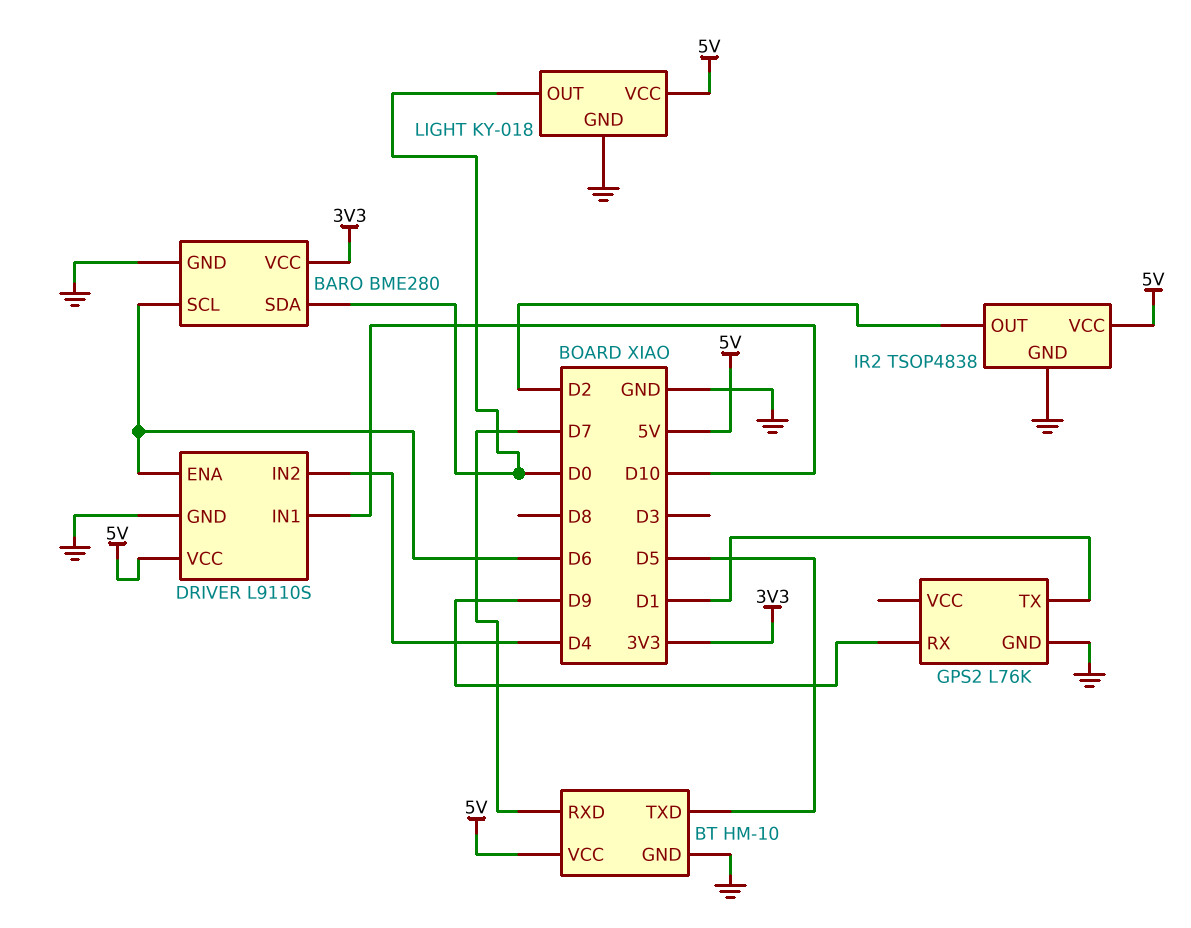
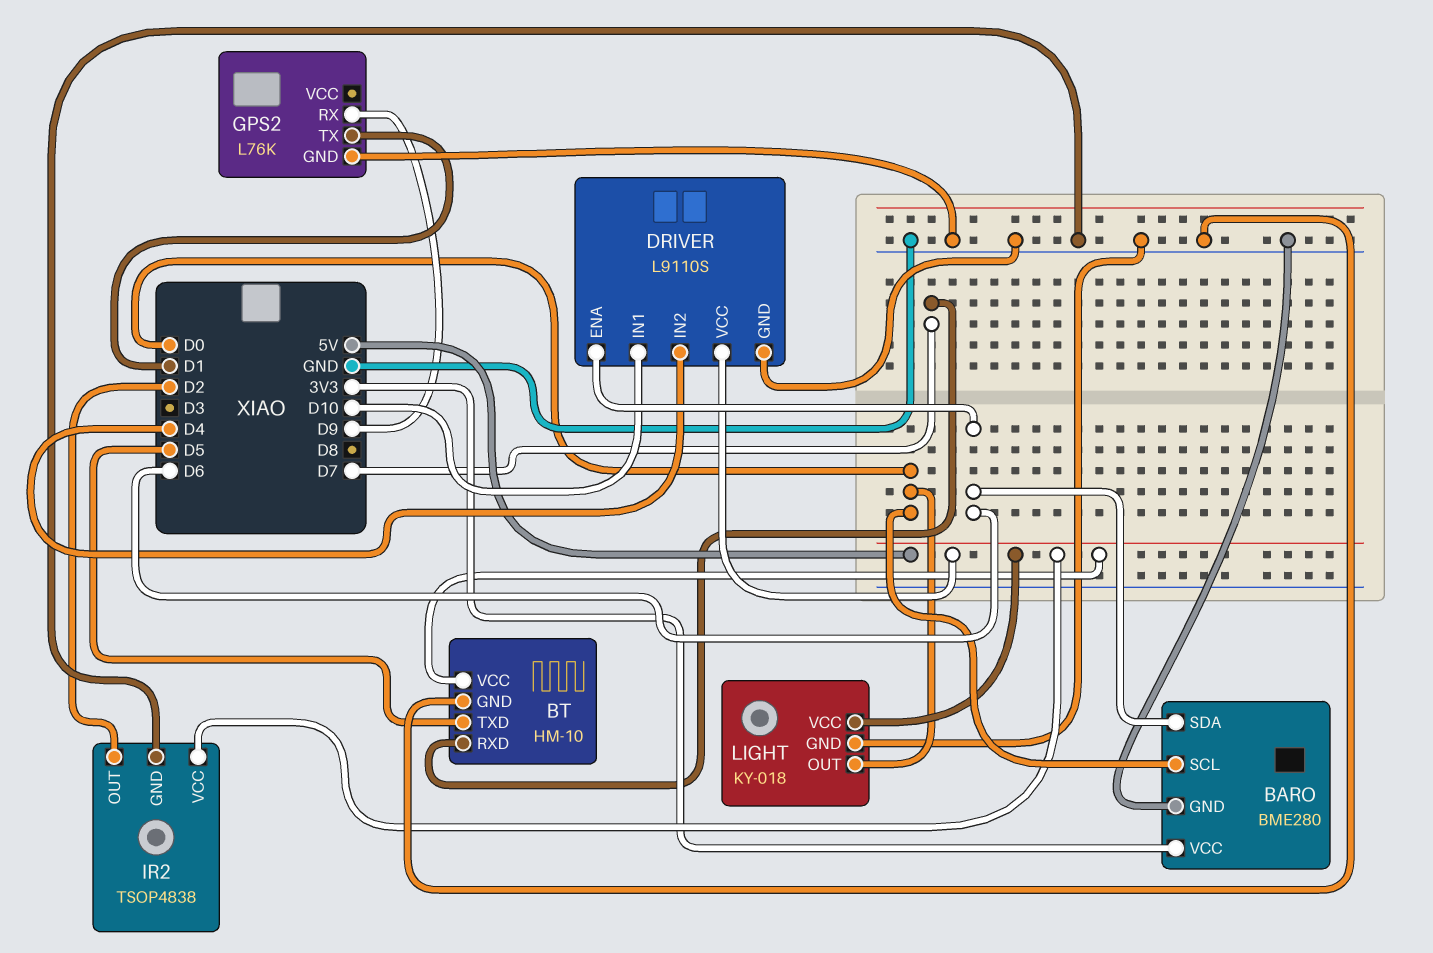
BARO pin SCL: D6 -> D0
BARO pin SDA: D0 -> D6

